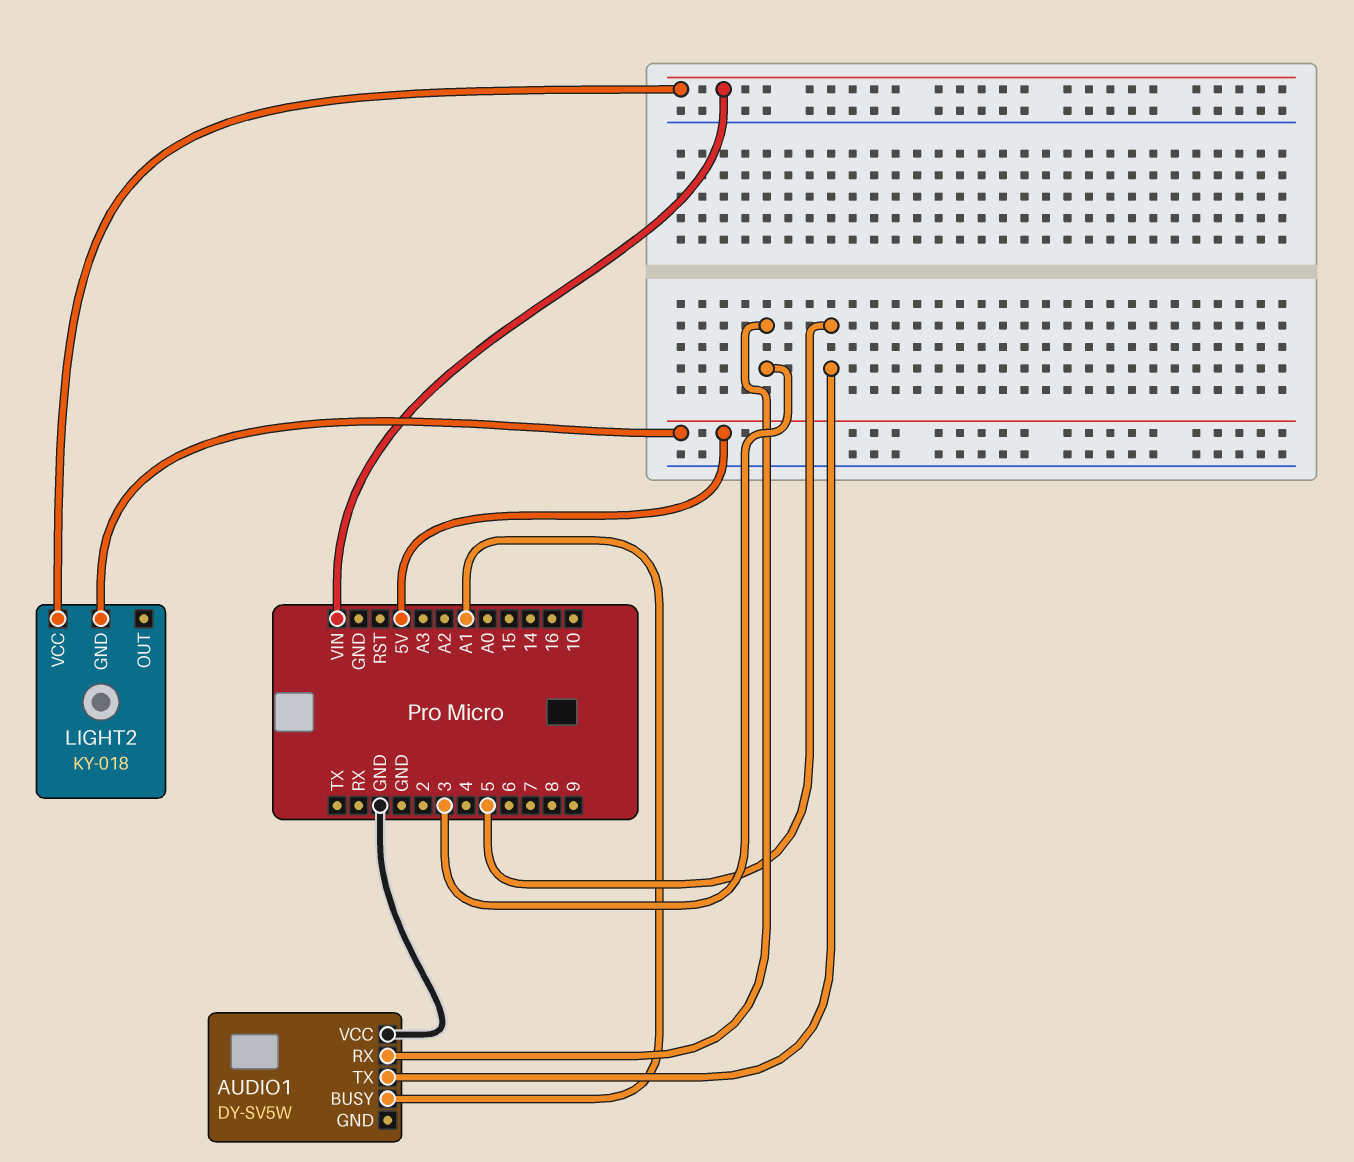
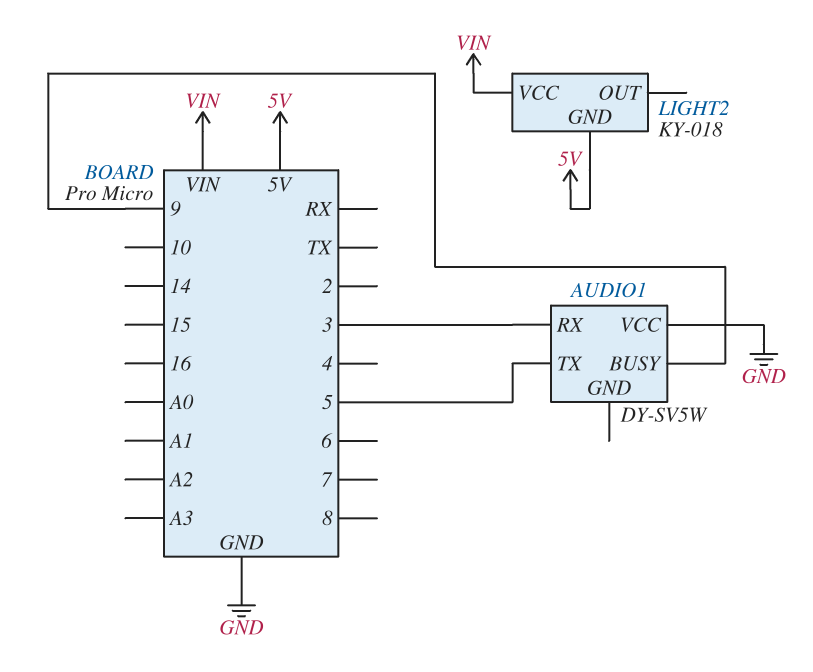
AUDIO1 pin BUSY: A1 -> 9

